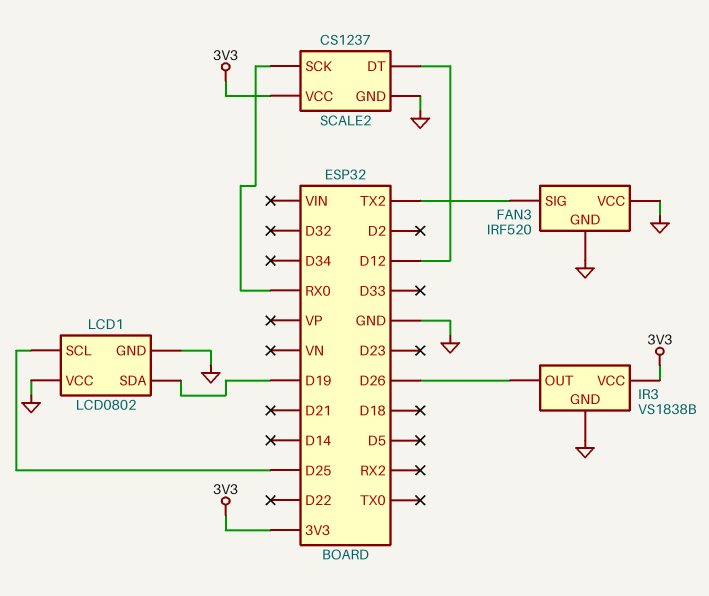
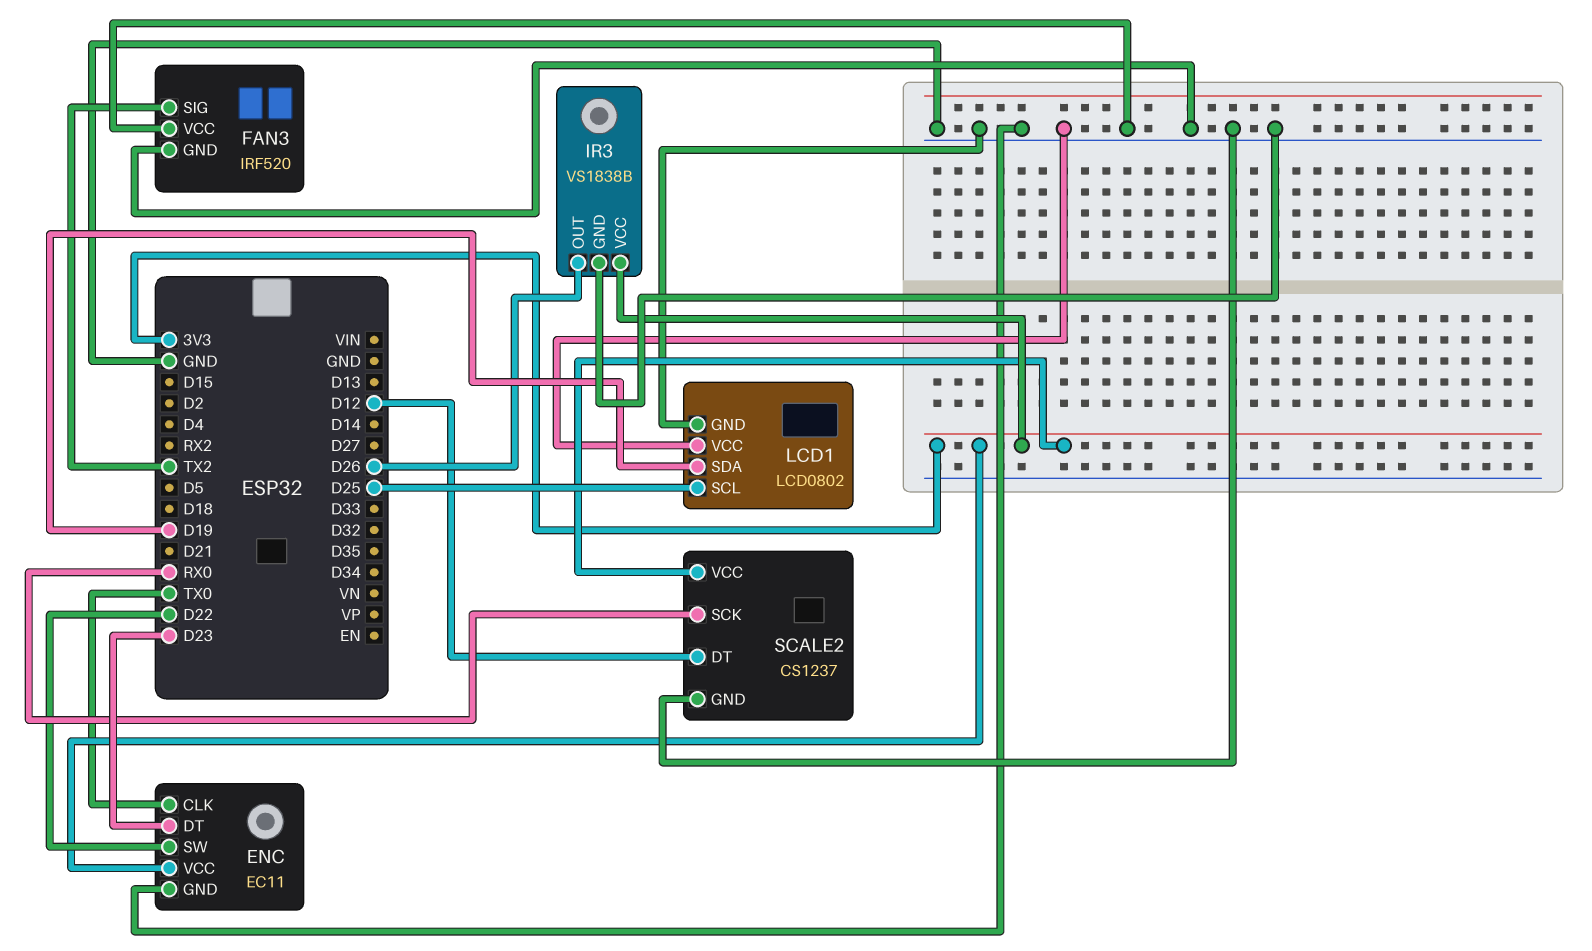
ENC: none -> EC11
ENC pin CLK: none -> TX0
ENC pin DT: none -> D23
ENC pin GND: none -> GND
ENC pin SW: none -> D22
ENC pin VCC: none -> 3V3

